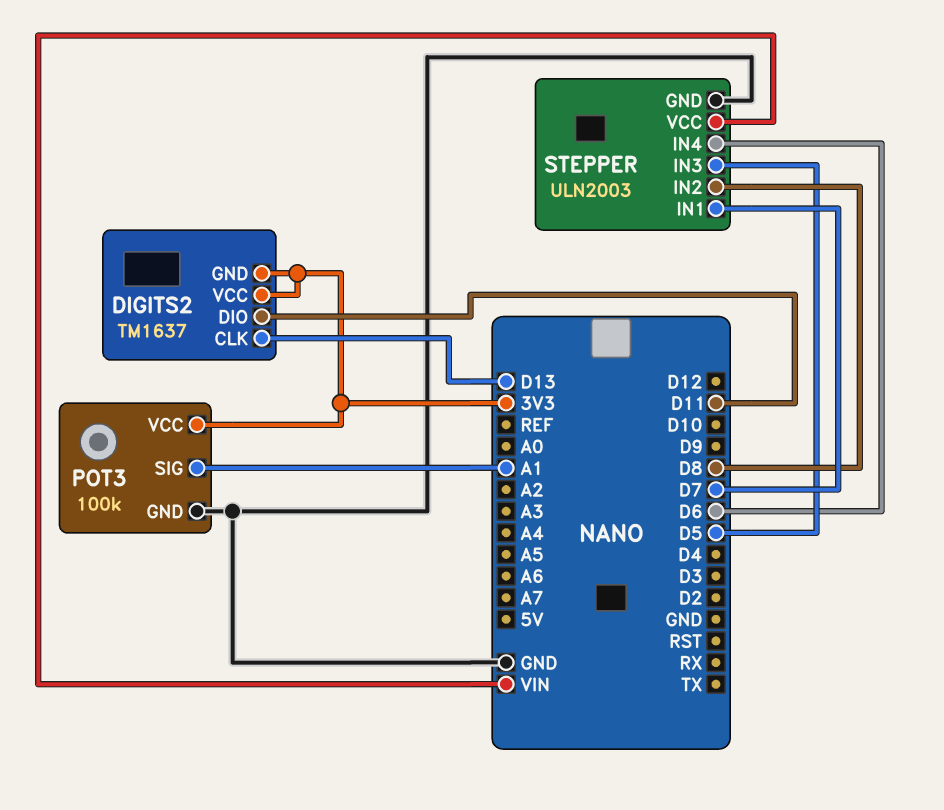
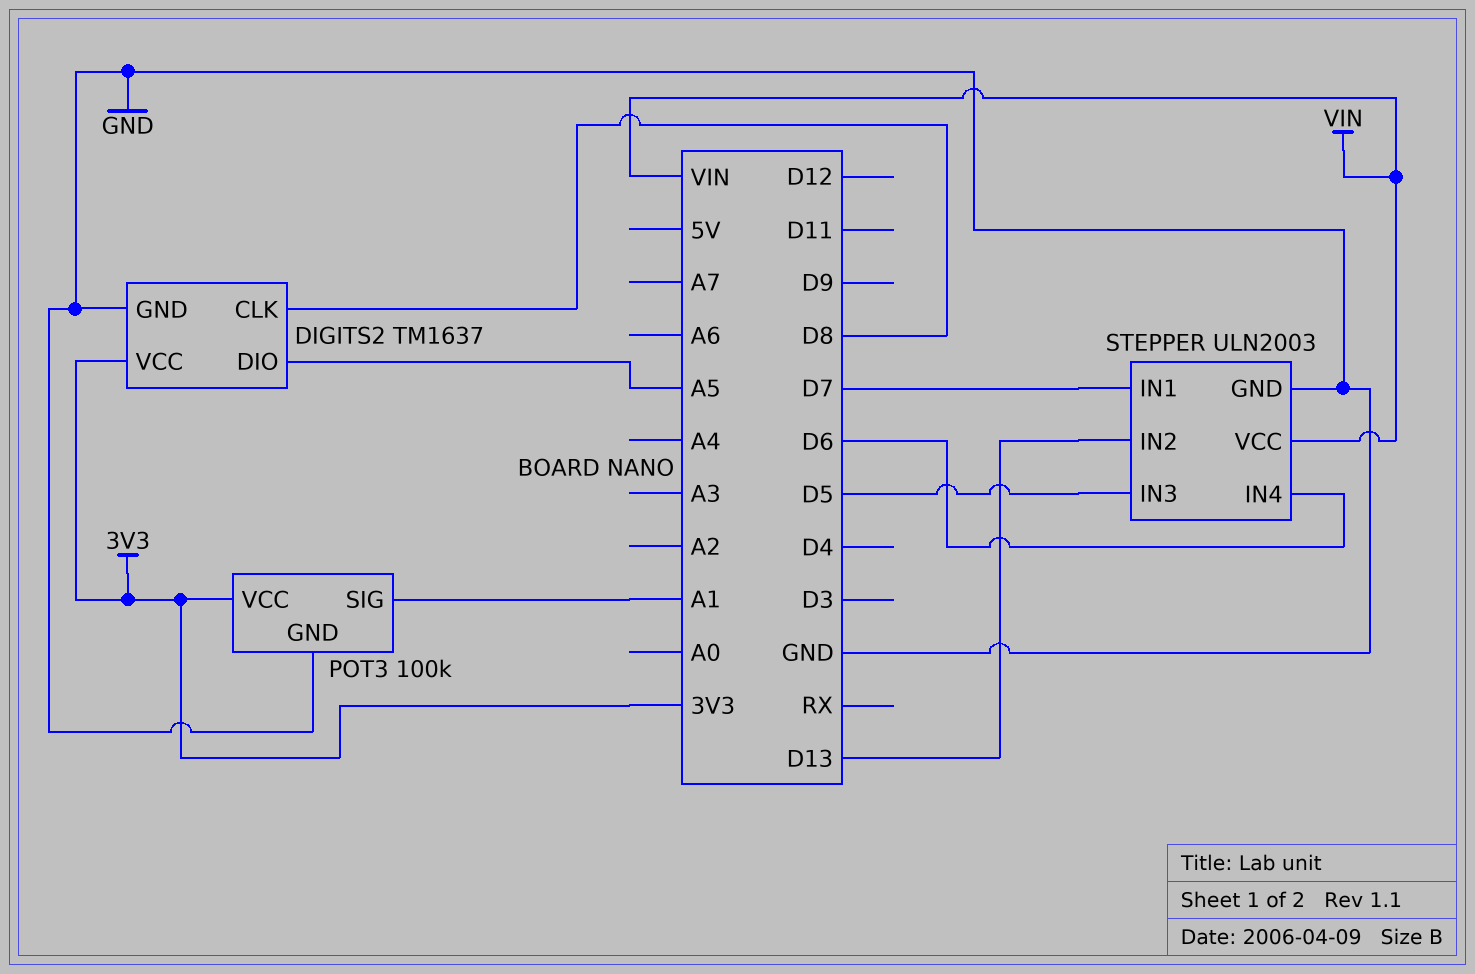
DIGITS2 pin CLK: D13 -> D8
DIGITS2 pin DIO: D11 -> A5
DIGITS2 pin GND: 3V3 -> GND
STEPPER pin IN2: D8 -> D13

